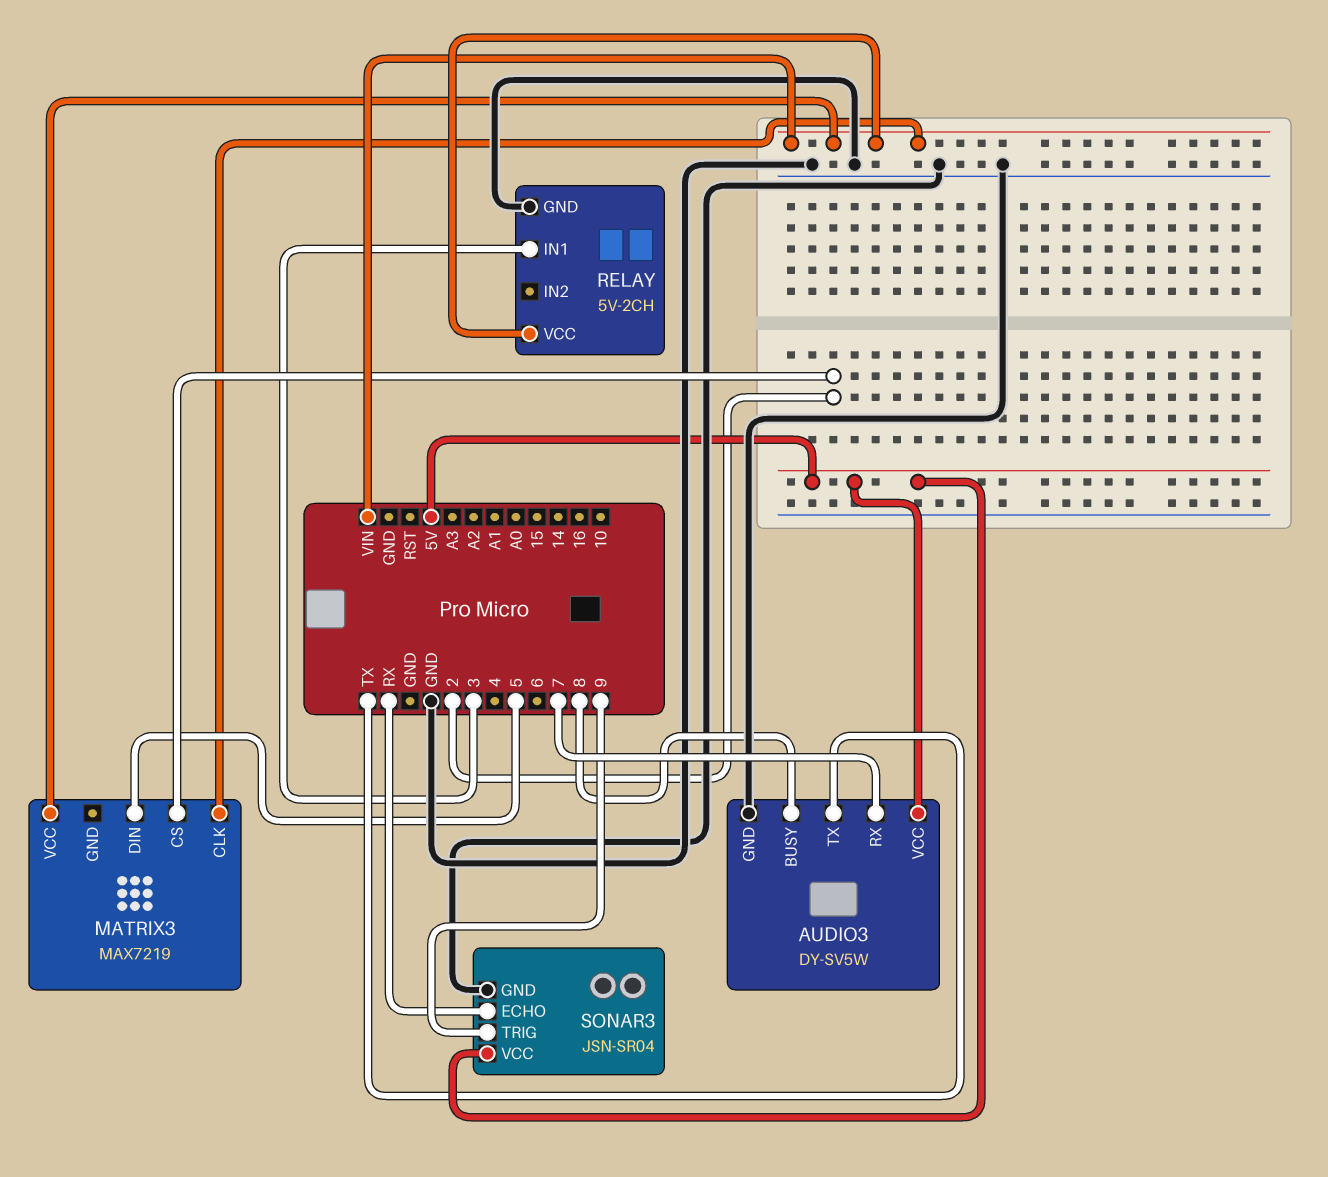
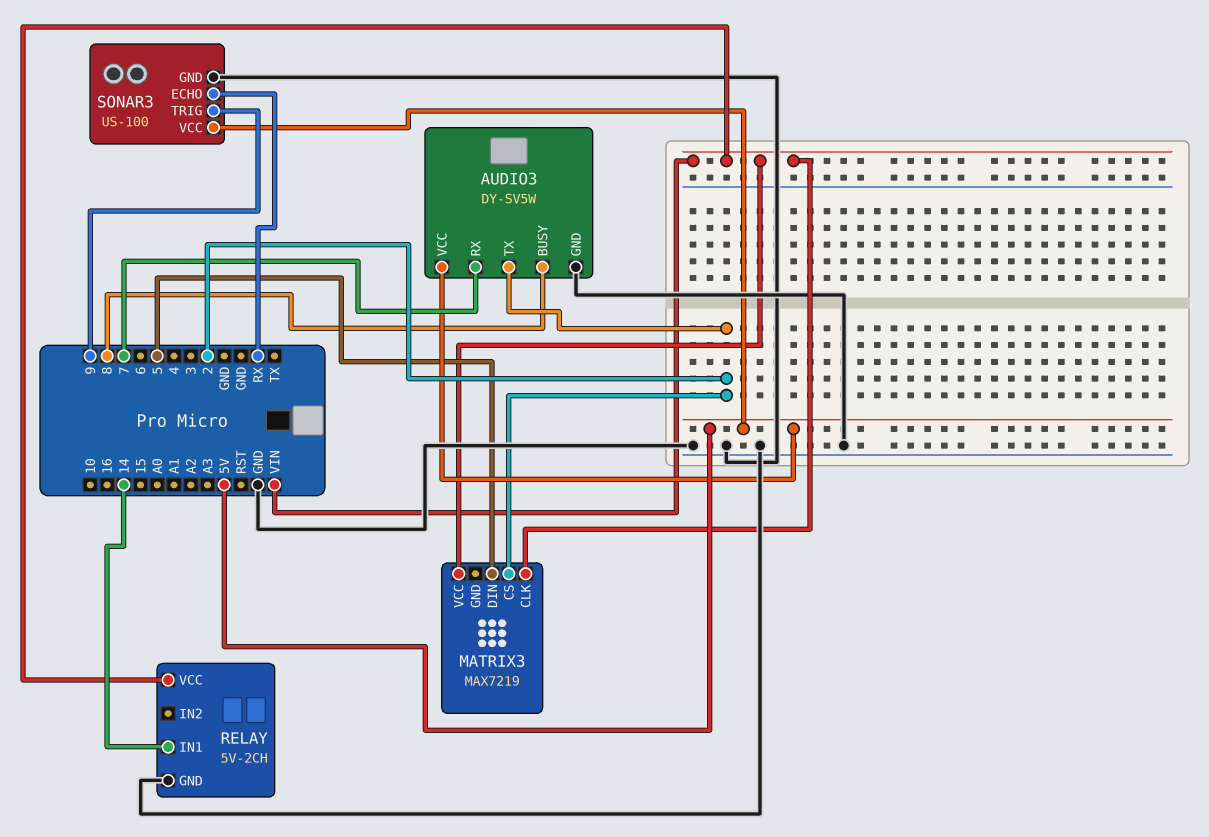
AUDIO3 pin TX: TX -> 2
RELAY pin IN1: 3 -> 14
SONAR3: JSN-SR04 -> US-100

